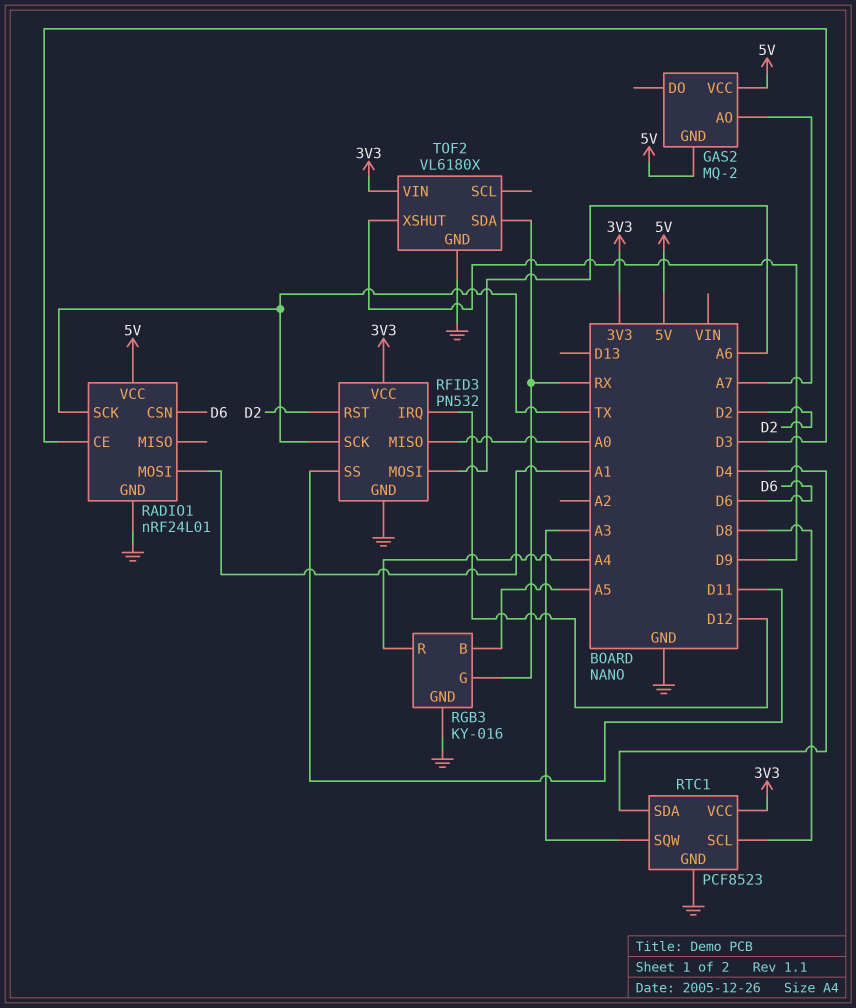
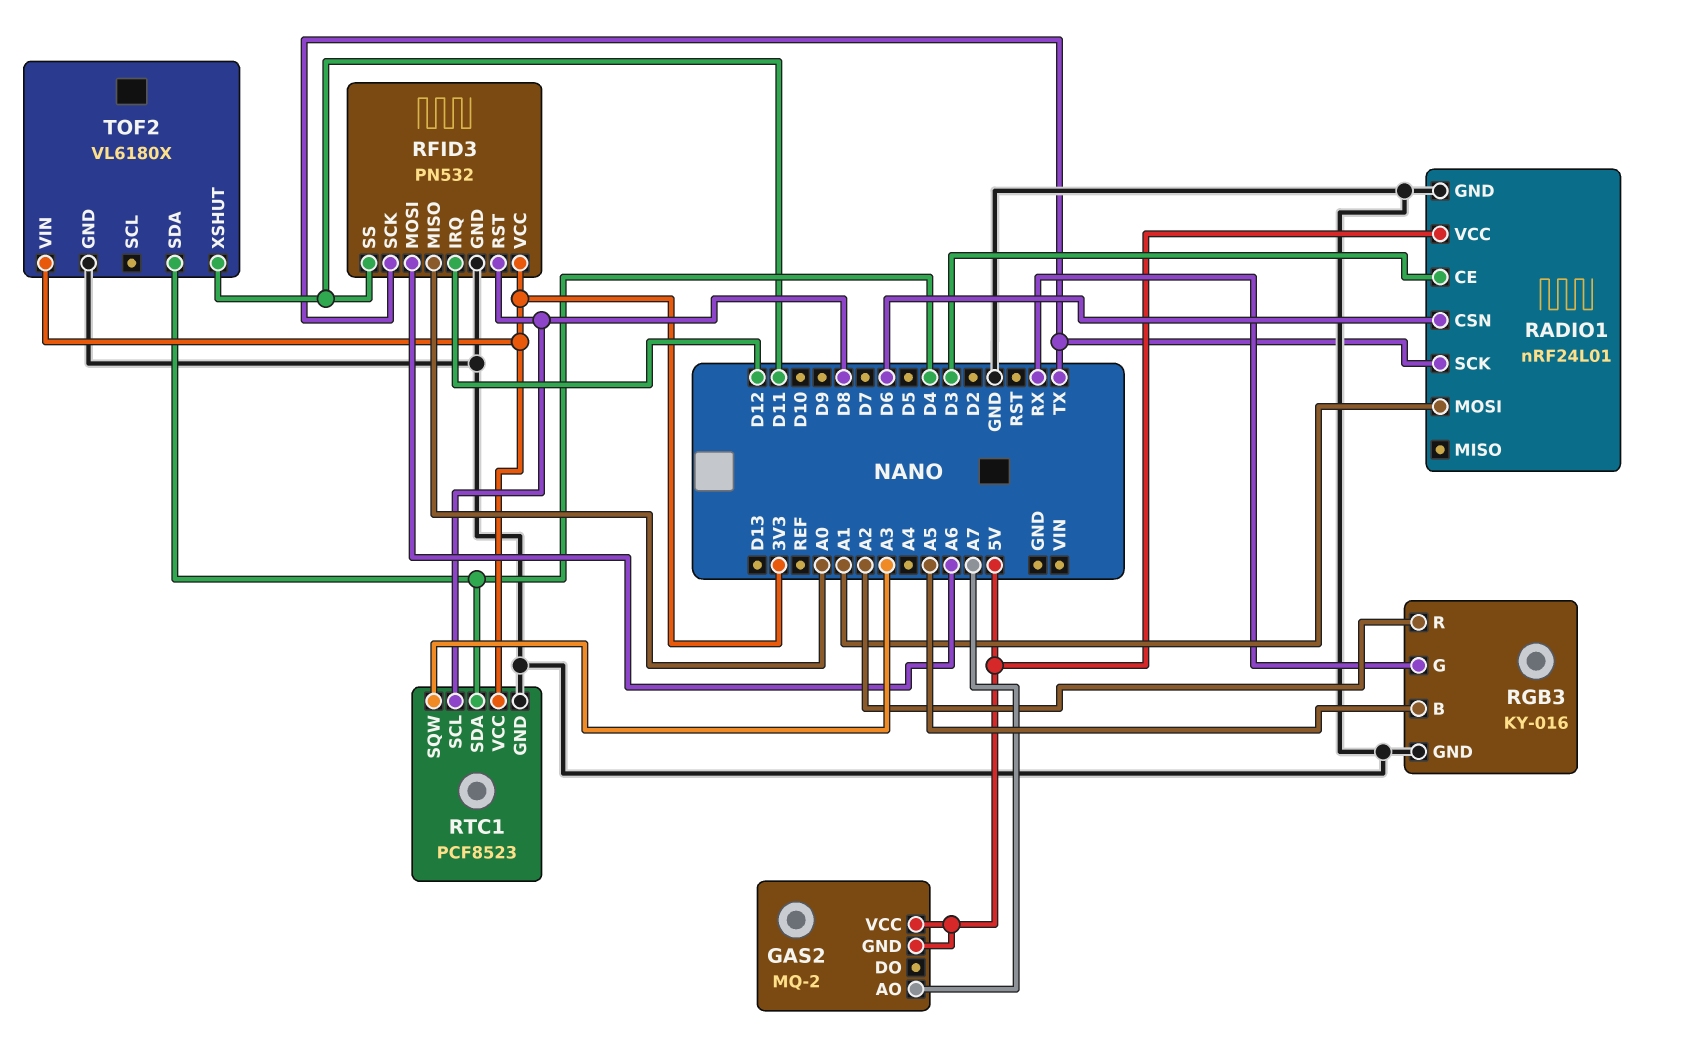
RFID3 pin RST: D2 -> D8
RGB3 pin R: A4 -> A2
TOF2 pin SDA: RX -> D4
TOF2 pin XSHUT: D9 -> D11

